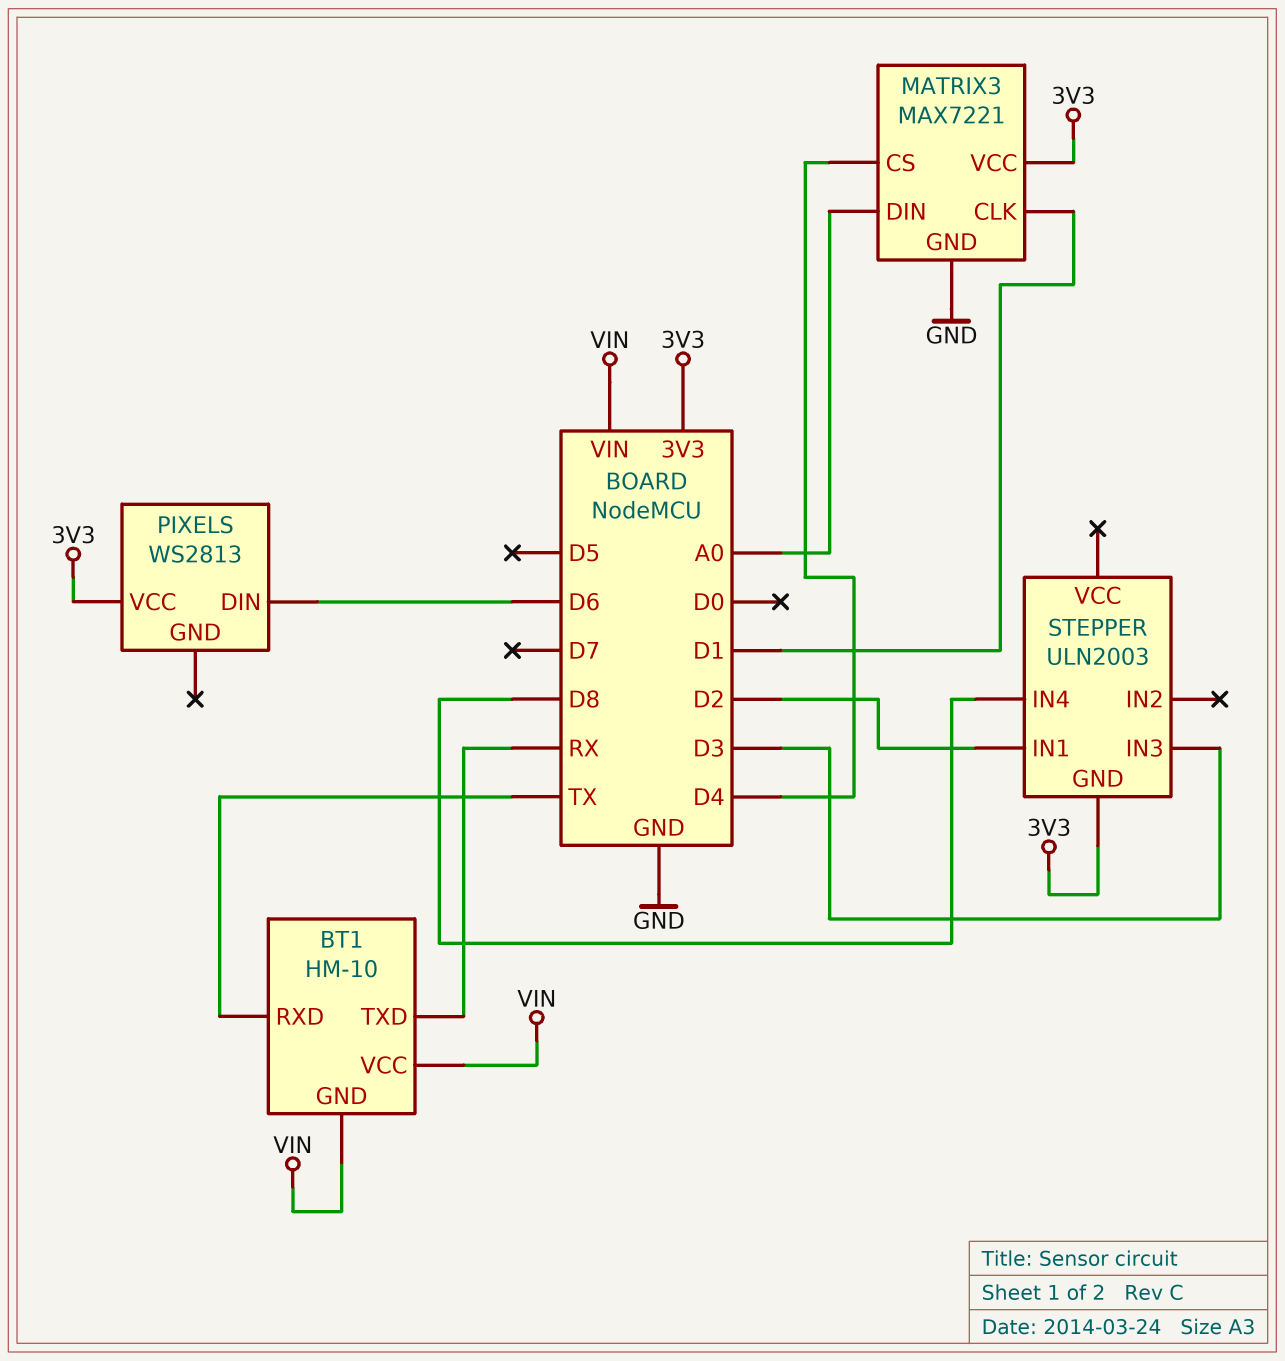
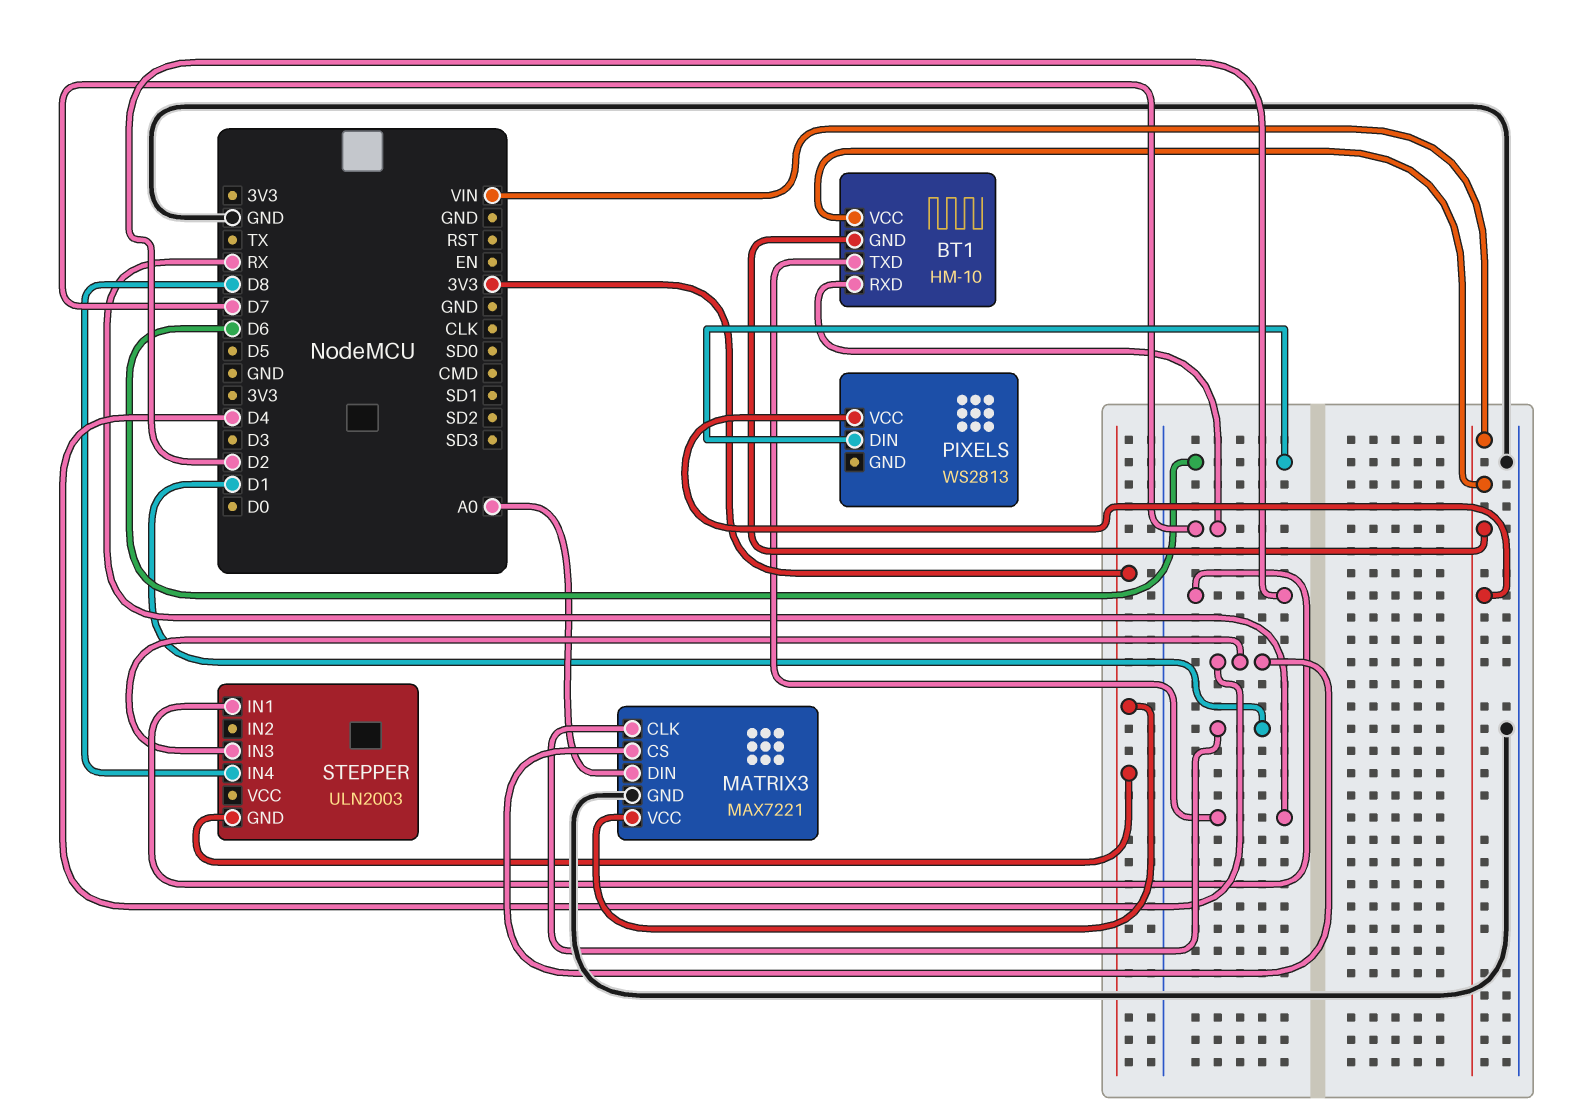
BT1 pin RXD: TX -> D7
PIXELS pin VCC: 3V3 -> VIN
STEPPER pin IN3: D3 -> D4

